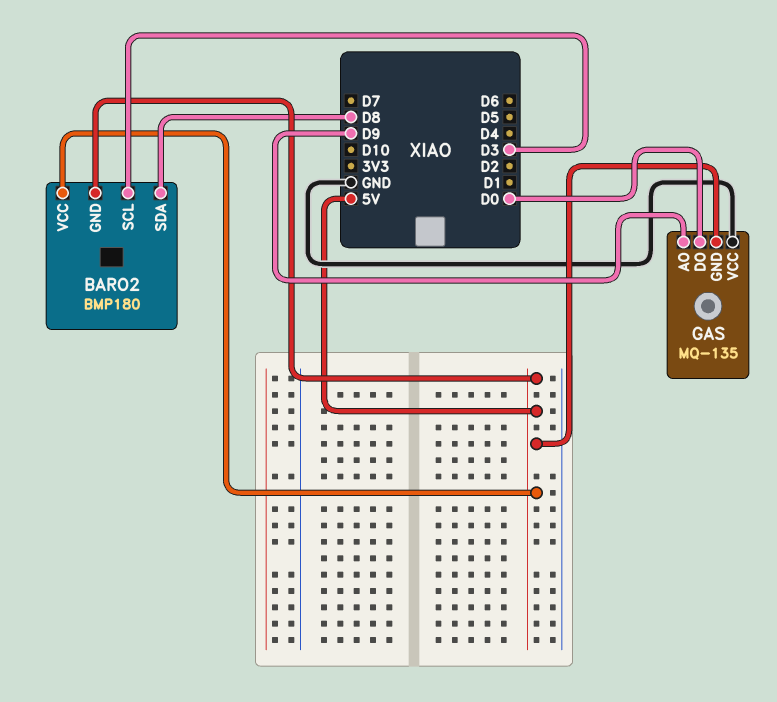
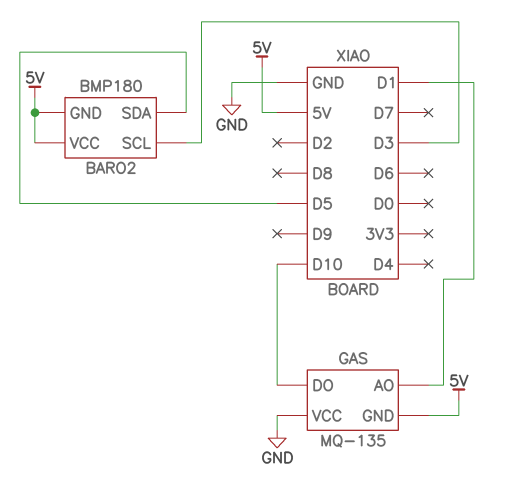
BARO2 pin SDA: D8 -> D5
GAS pin AO: D9 -> D1
GAS pin DO: D0 -> D10

